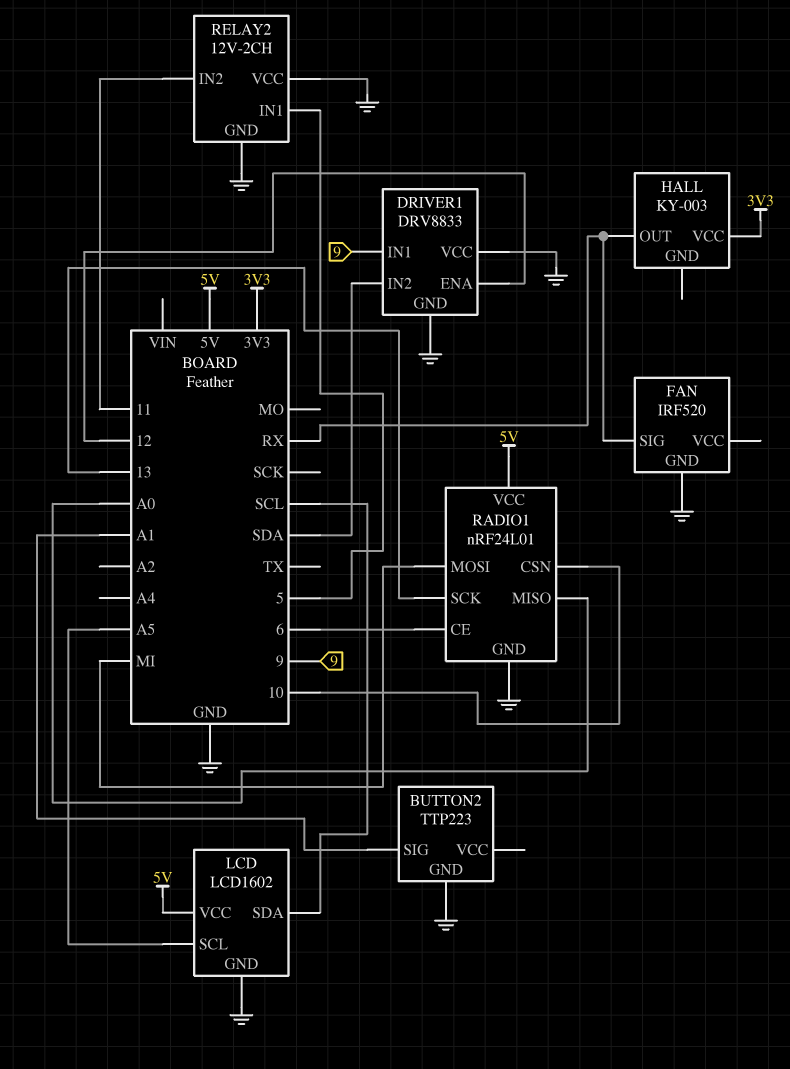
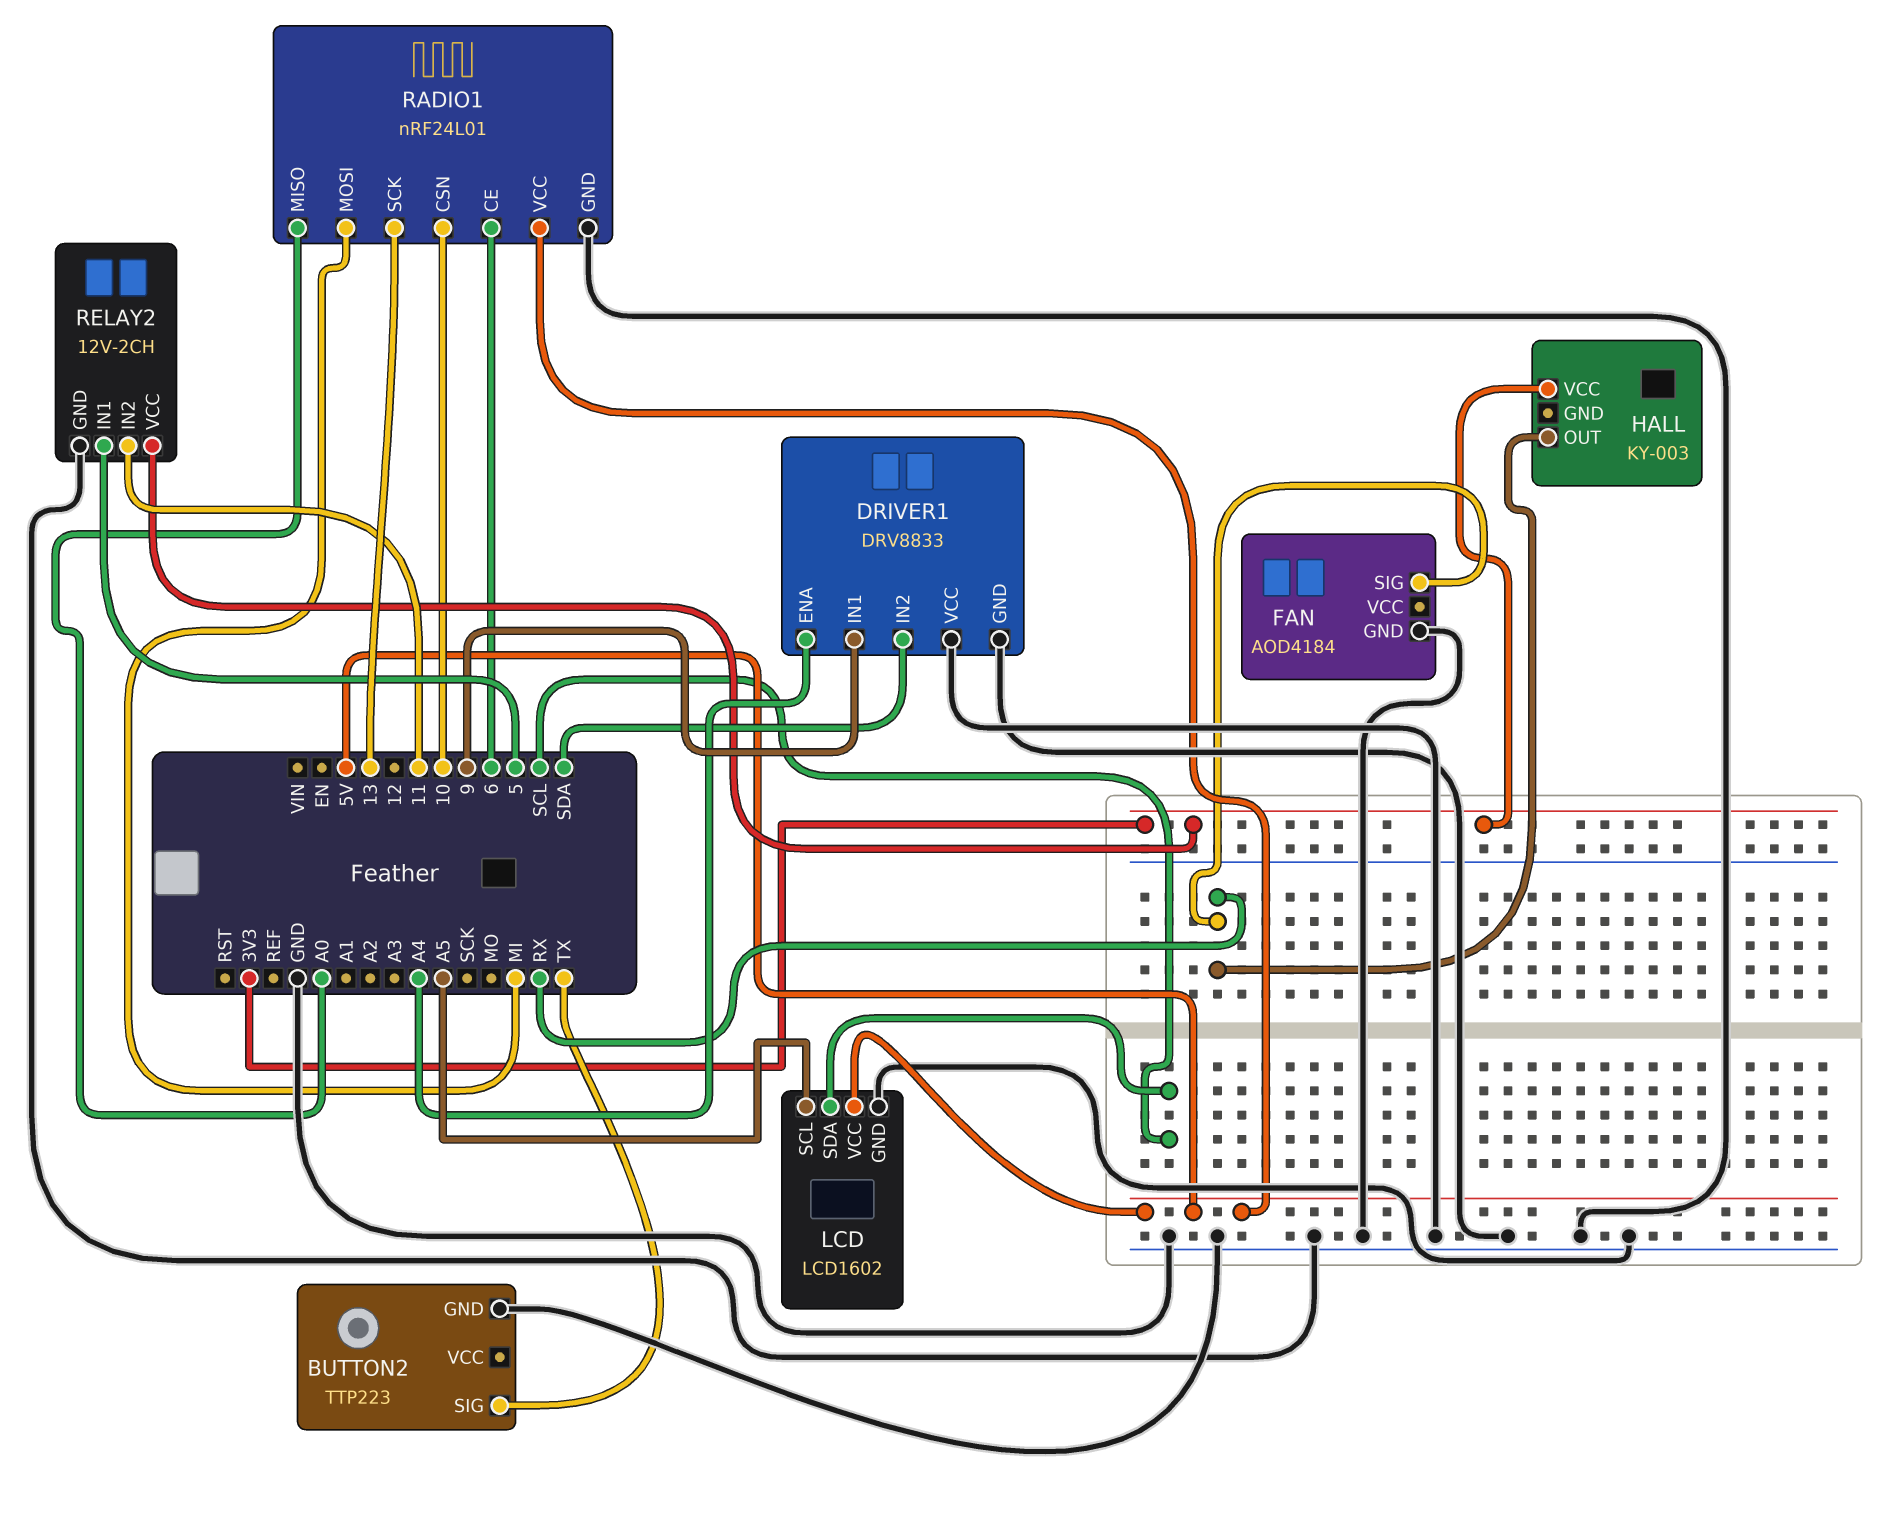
BUTTON2 pin SIG: A1 -> TX
DRIVER1 pin ENA: 12 -> A4
FAN: IRF520 -> AOD4184
RELAY2 pin VCC: GND -> 3V3

